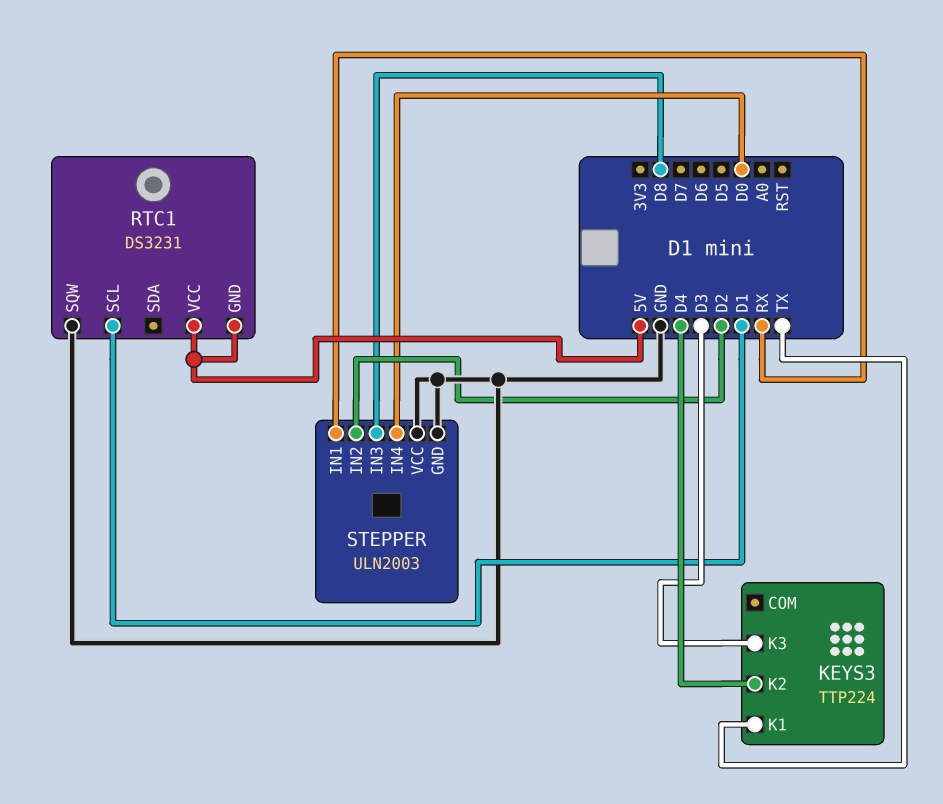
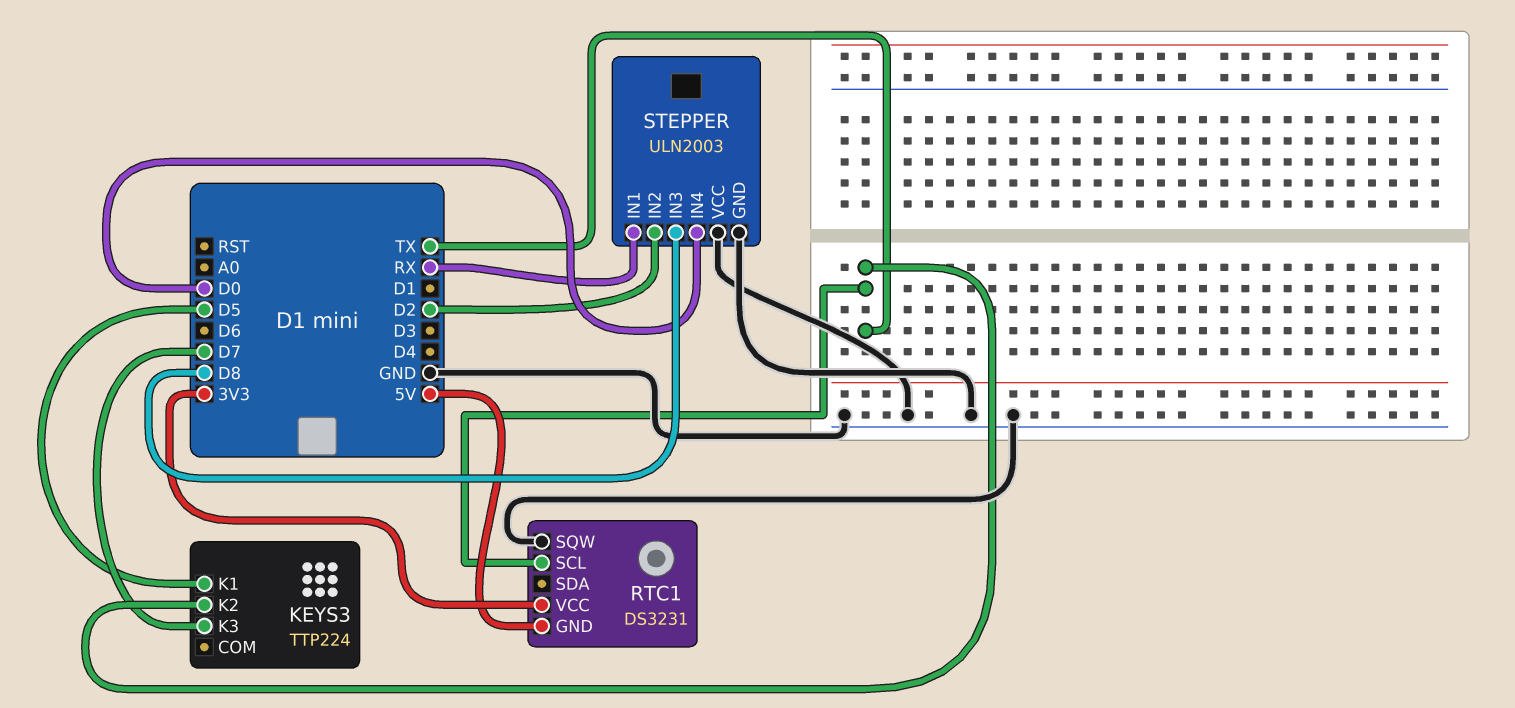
KEYS3 pin K1: TX -> D5
KEYS3 pin K2: D4 -> TX
KEYS3 pin K3: D3 -> D7
RTC1 pin SCL: D1 -> TX
RTC1 pin VCC: 5V -> 3V3

